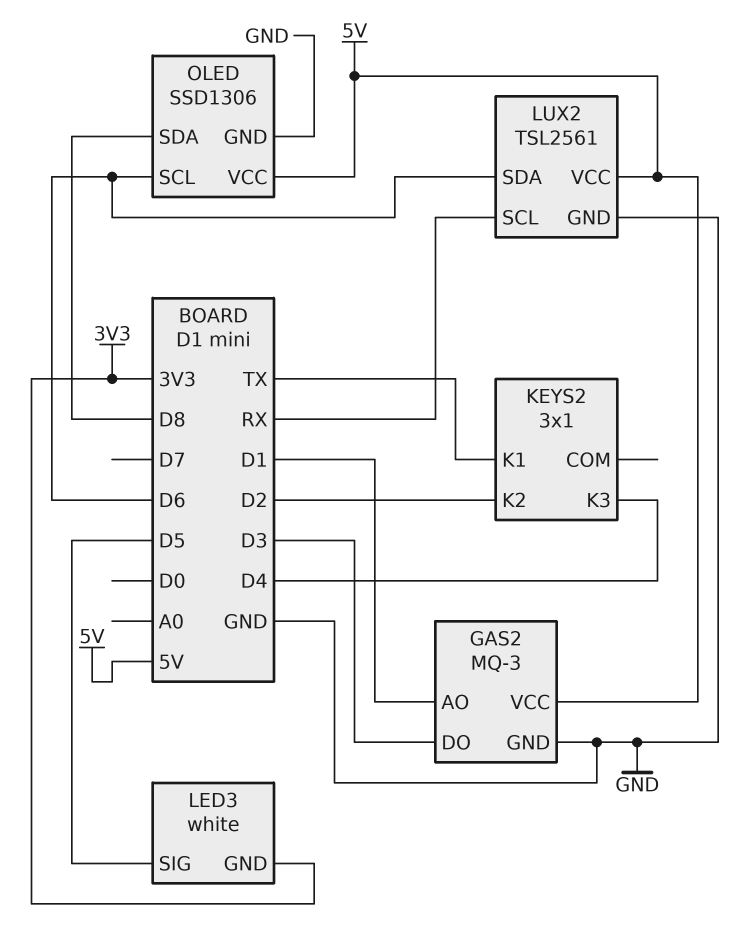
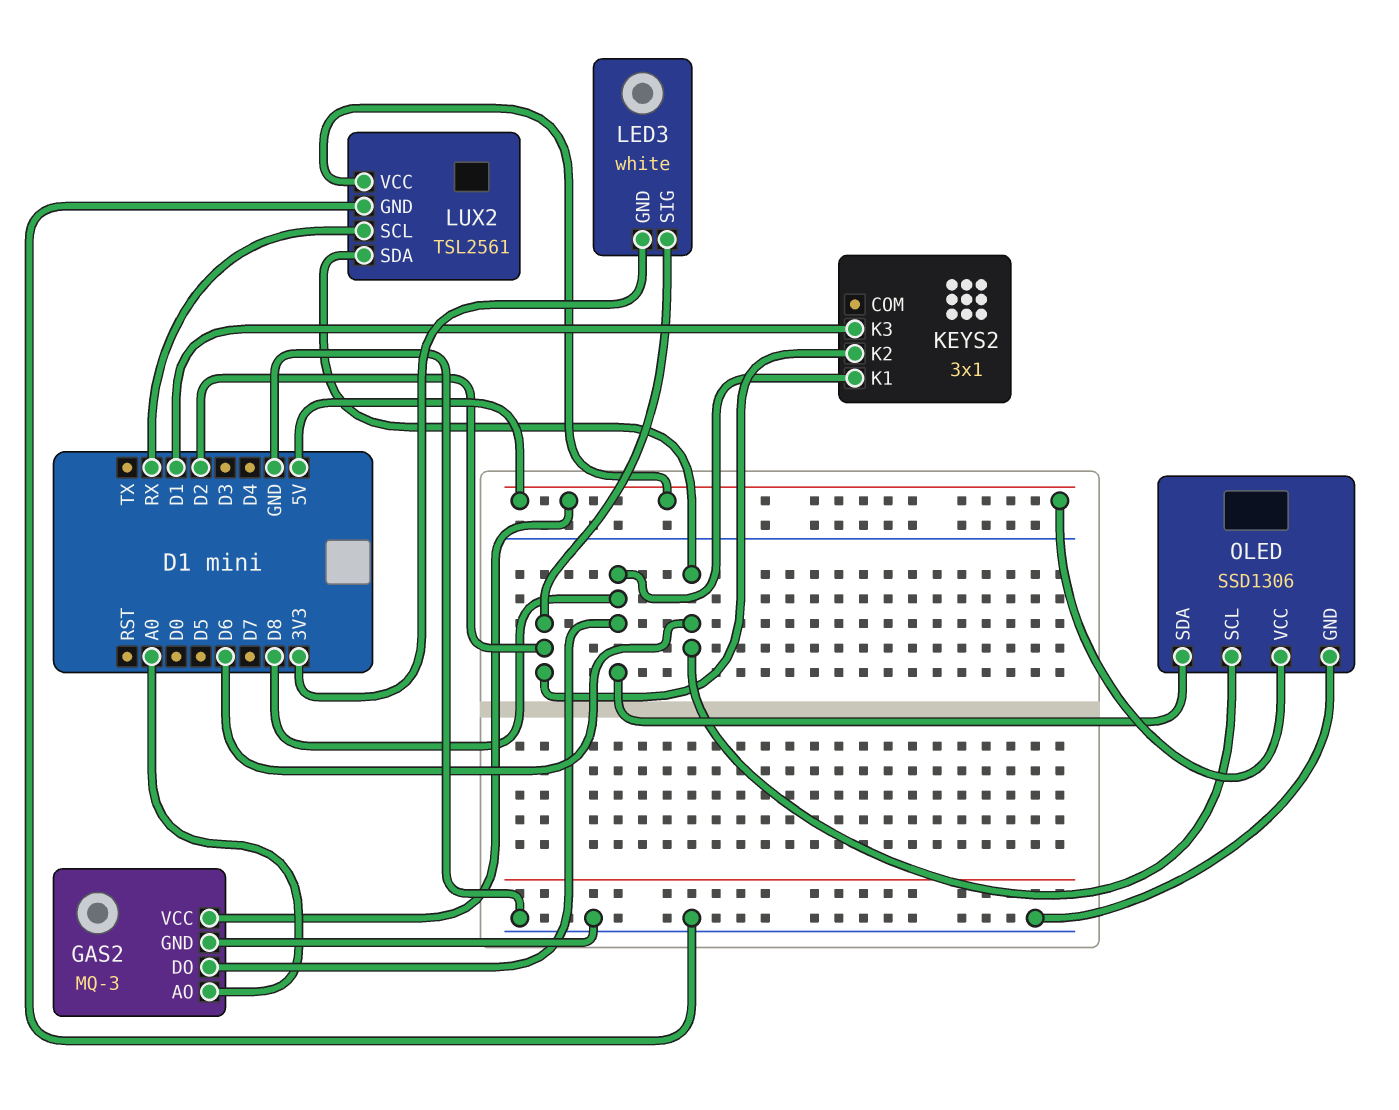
GAS2 pin AO: D1 -> A0
GAS2 pin DO: D3 -> D8
KEYS2 pin K1: TX -> D8
KEYS2 pin K3: D4 -> D1
LED3 pin SIG: D5 -> D2

